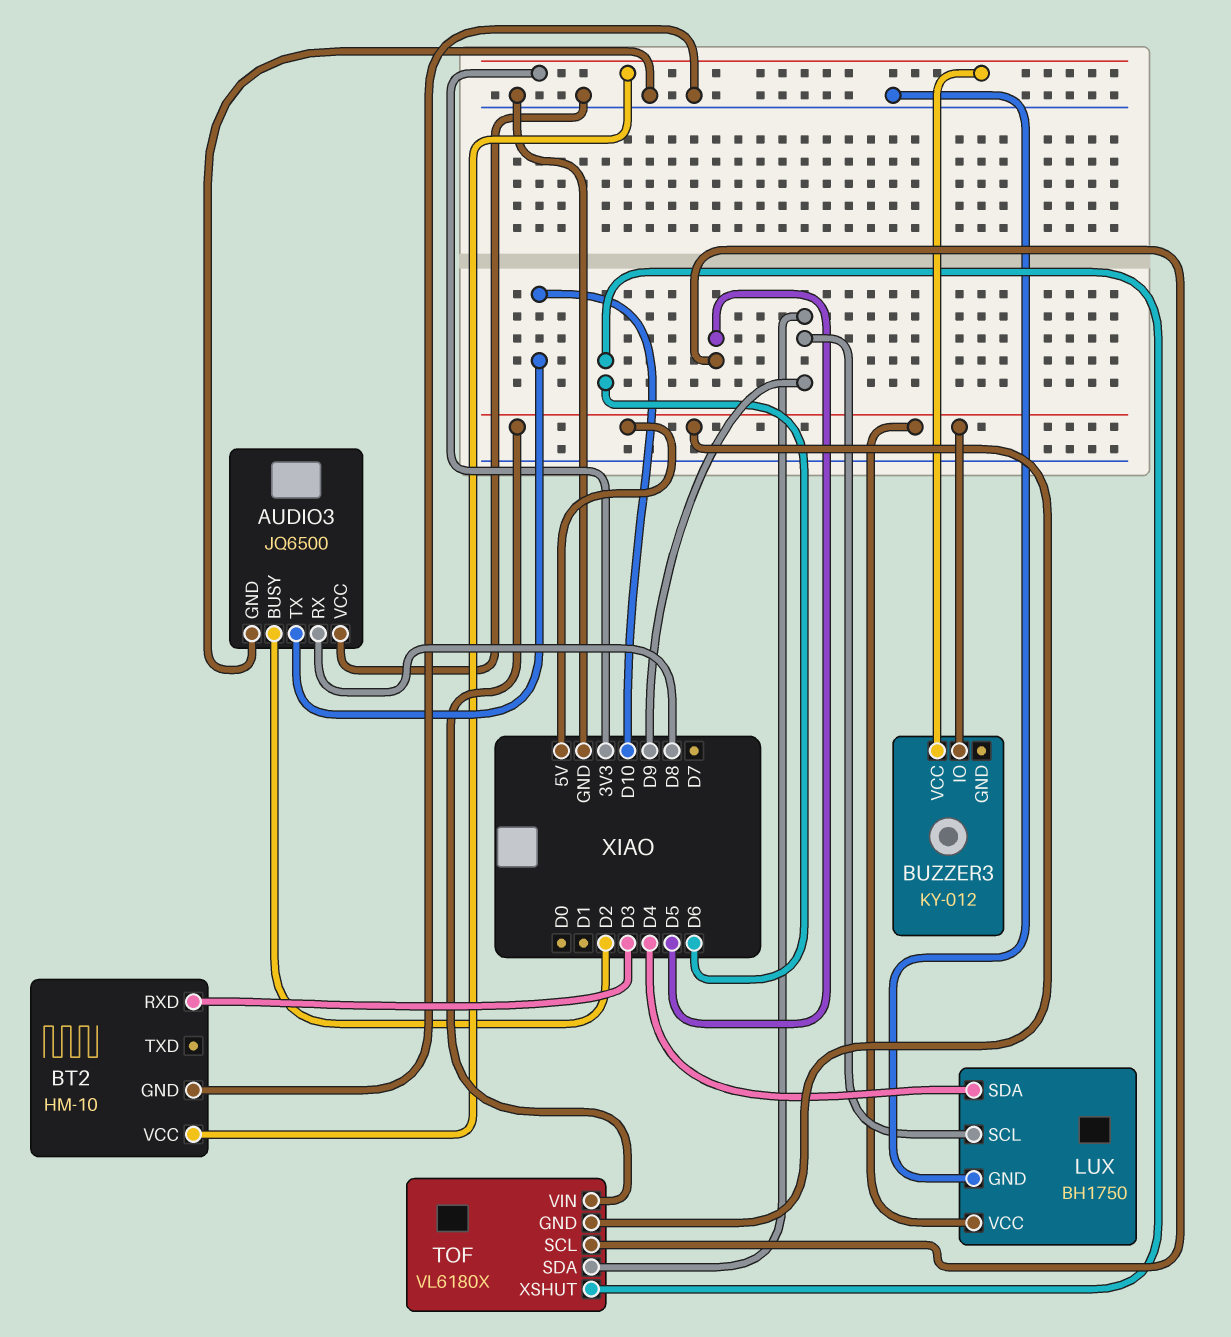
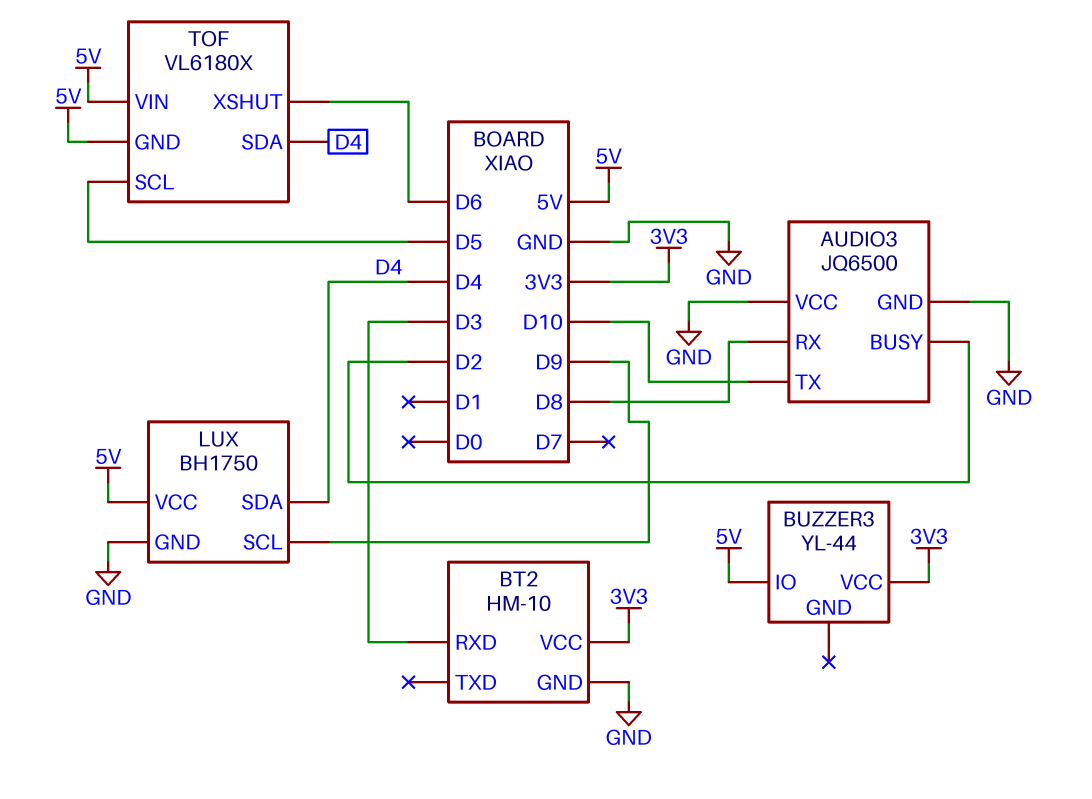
BUZZER3: KY-012 -> YL-44
TOF pin SDA: D9 -> D4

